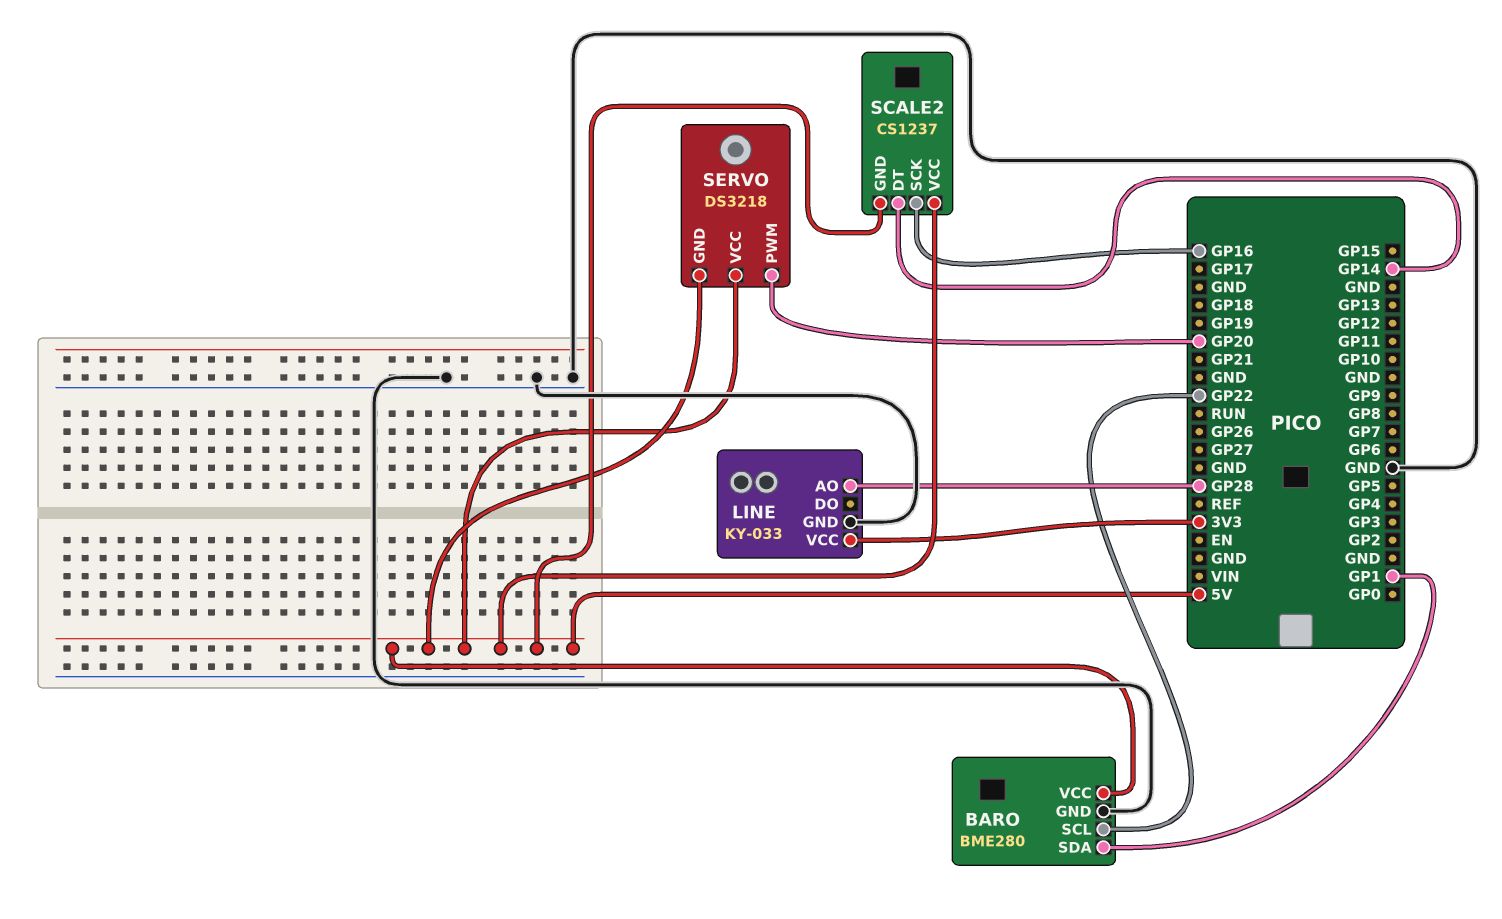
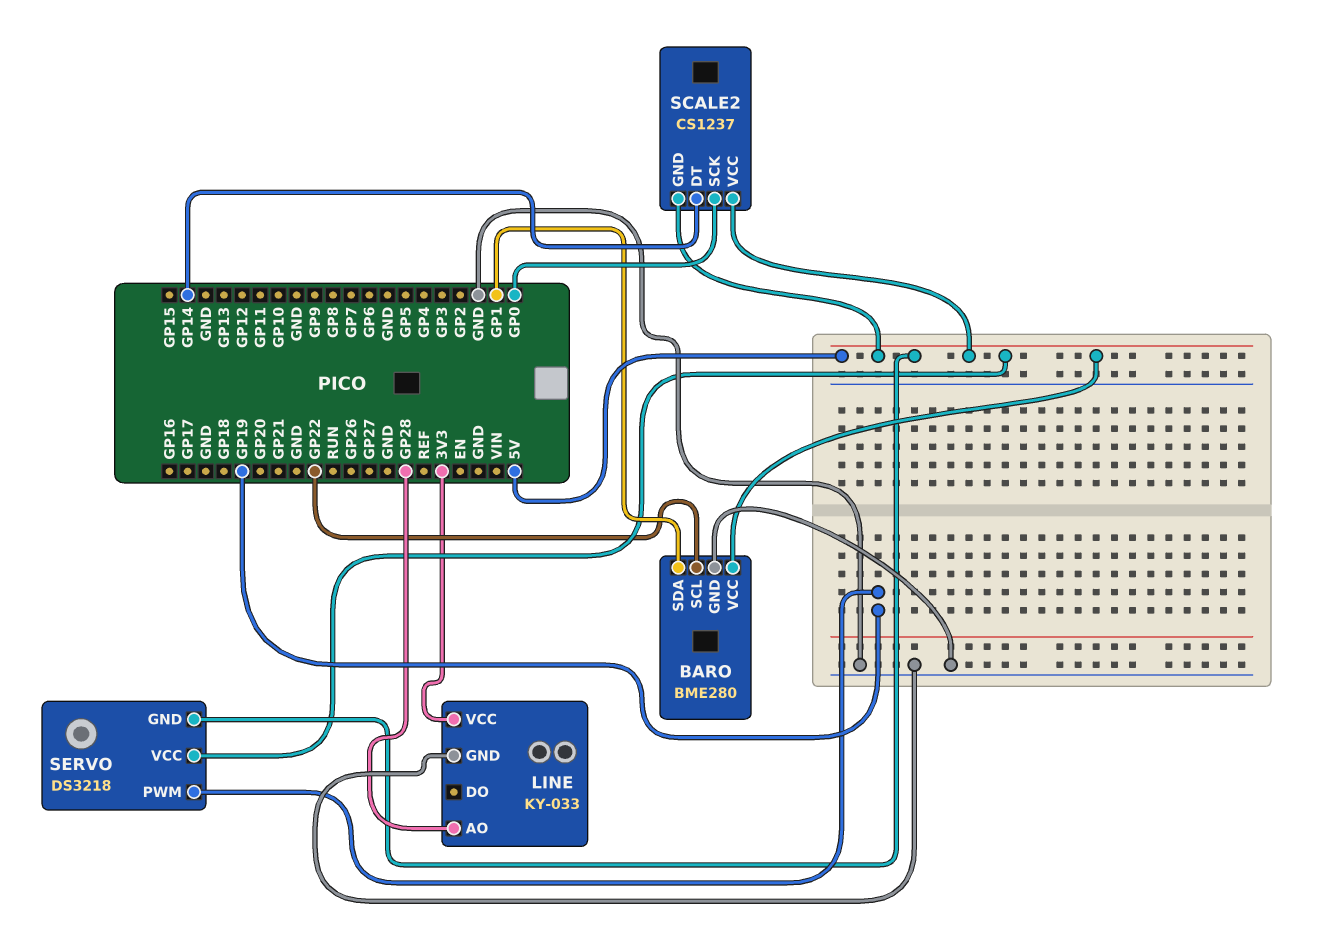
SCALE2 pin SCK: GP16 -> GP0
SERVO pin PWM: GP20 -> GP19

